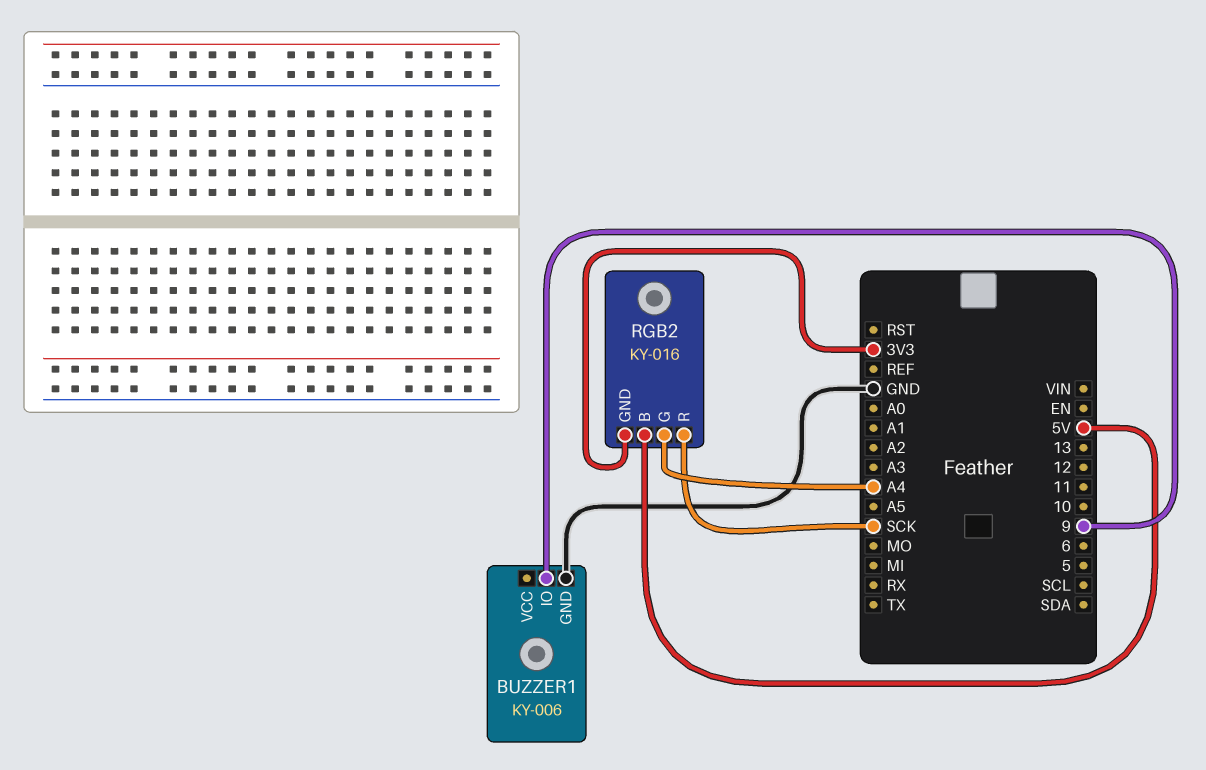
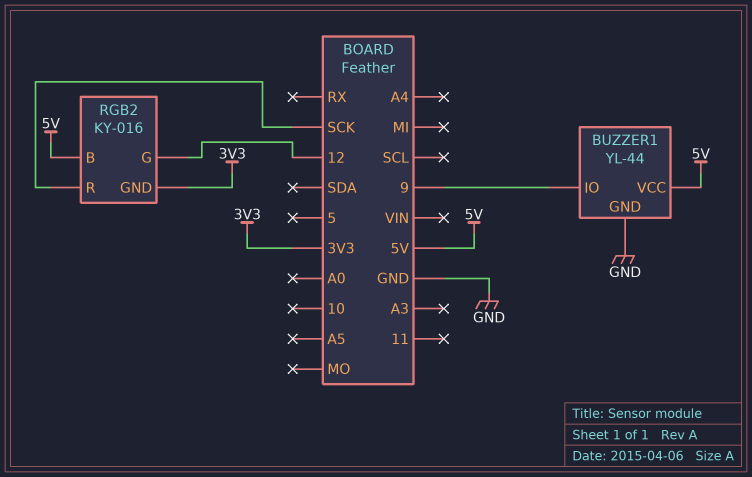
BUZZER1: KY-006 -> YL-44
BUZZER1 pin VCC: none -> 5V
RGB2 pin G: A4 -> 12

